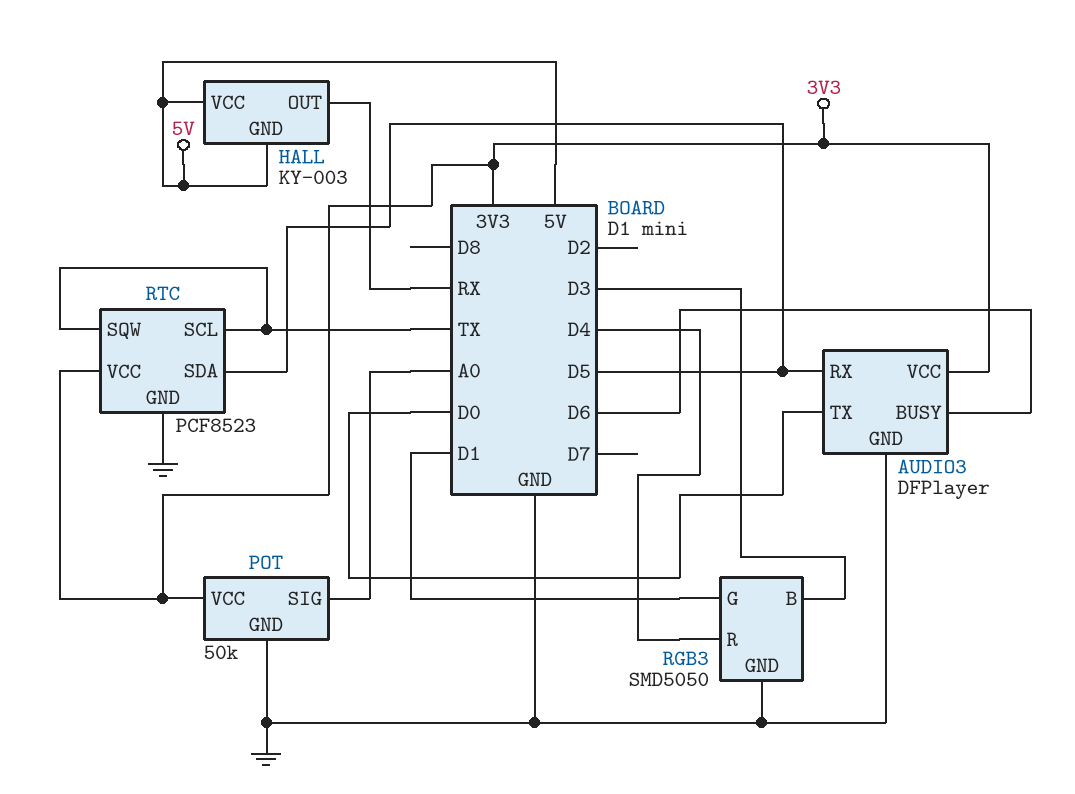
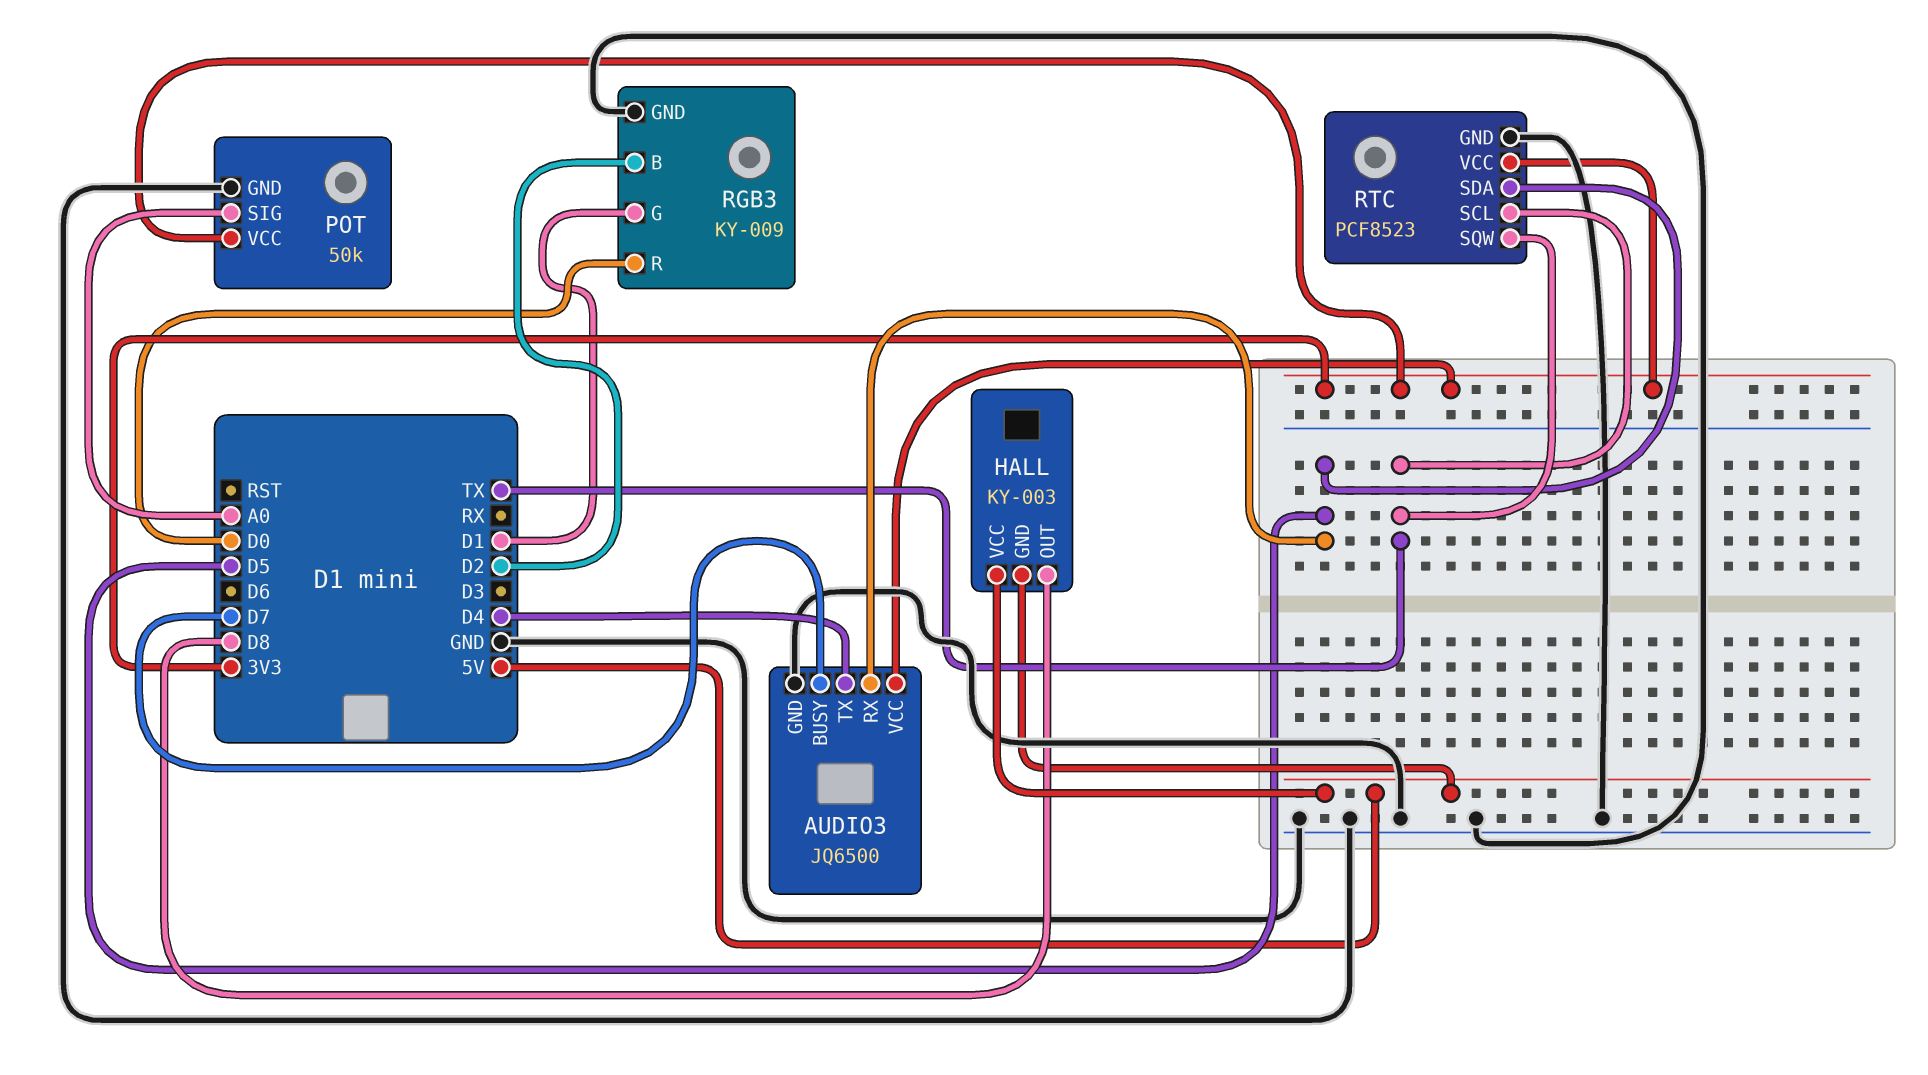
AUDIO3: DFPlayer -> JQ6500
AUDIO3 pin BUSY: D6 -> D7
AUDIO3 pin TX: D0 -> D4
HALL pin OUT: RX -> D8
RGB3: SMD5050 -> KY-009
RGB3 pin B: D3 -> D2
RGB3 pin R: D4 -> D0

